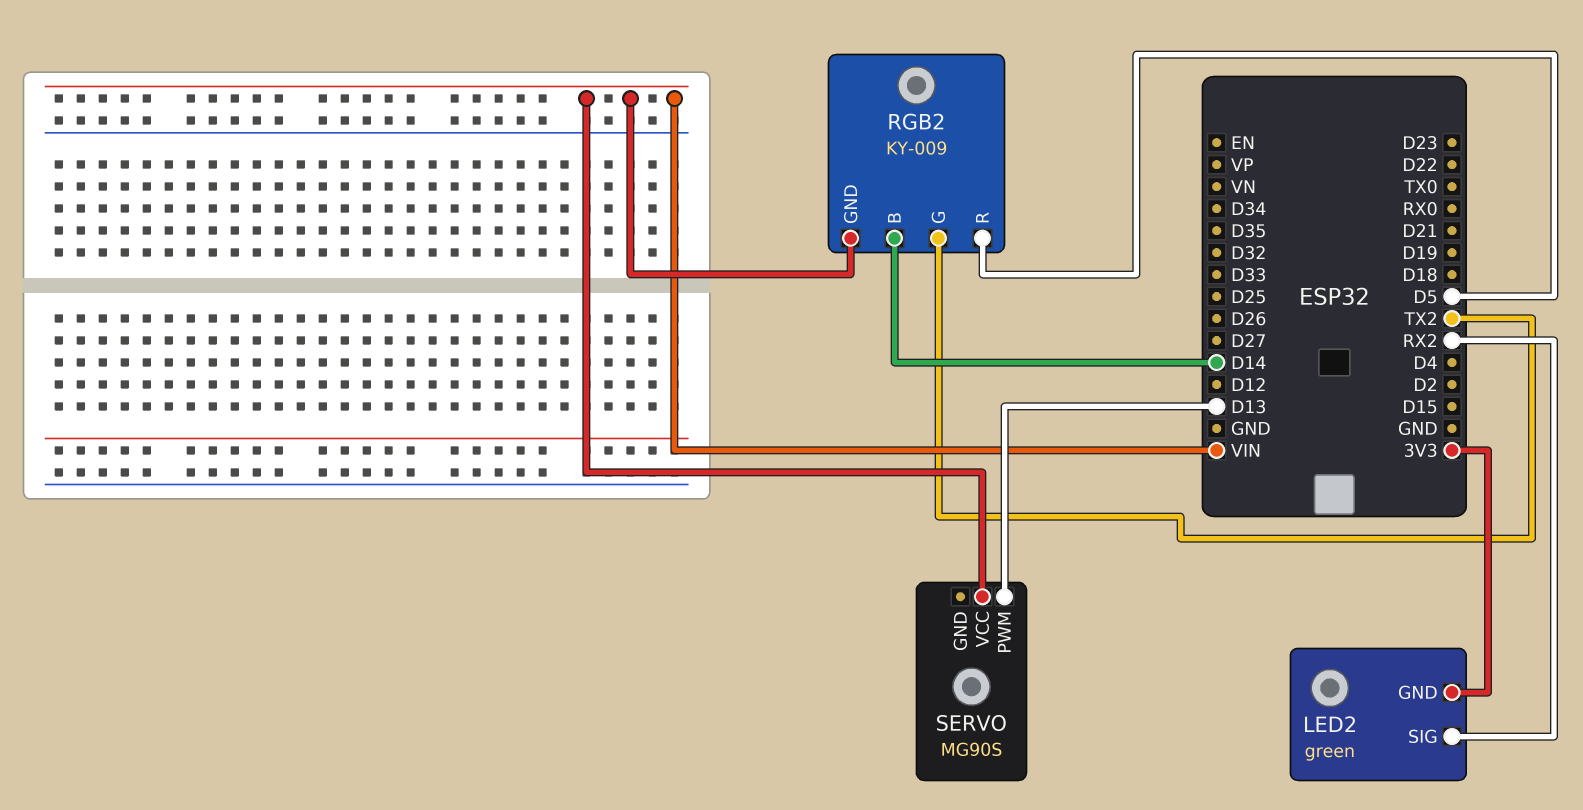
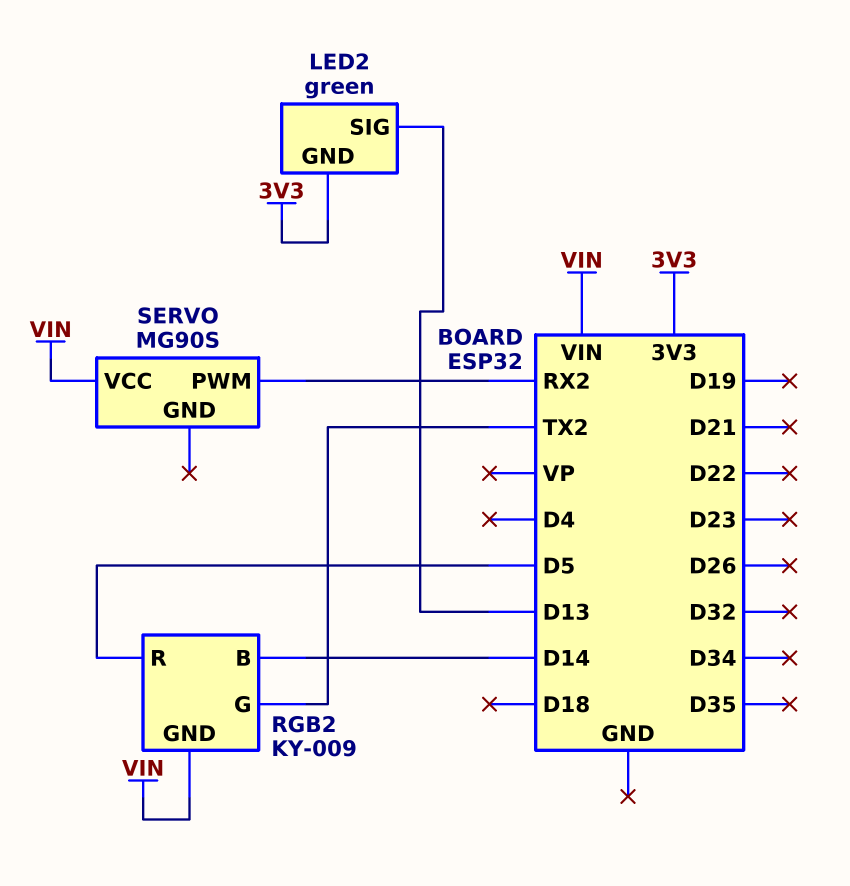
LED2 pin SIG: RX2 -> D13
SERVO pin PWM: D13 -> RX2

